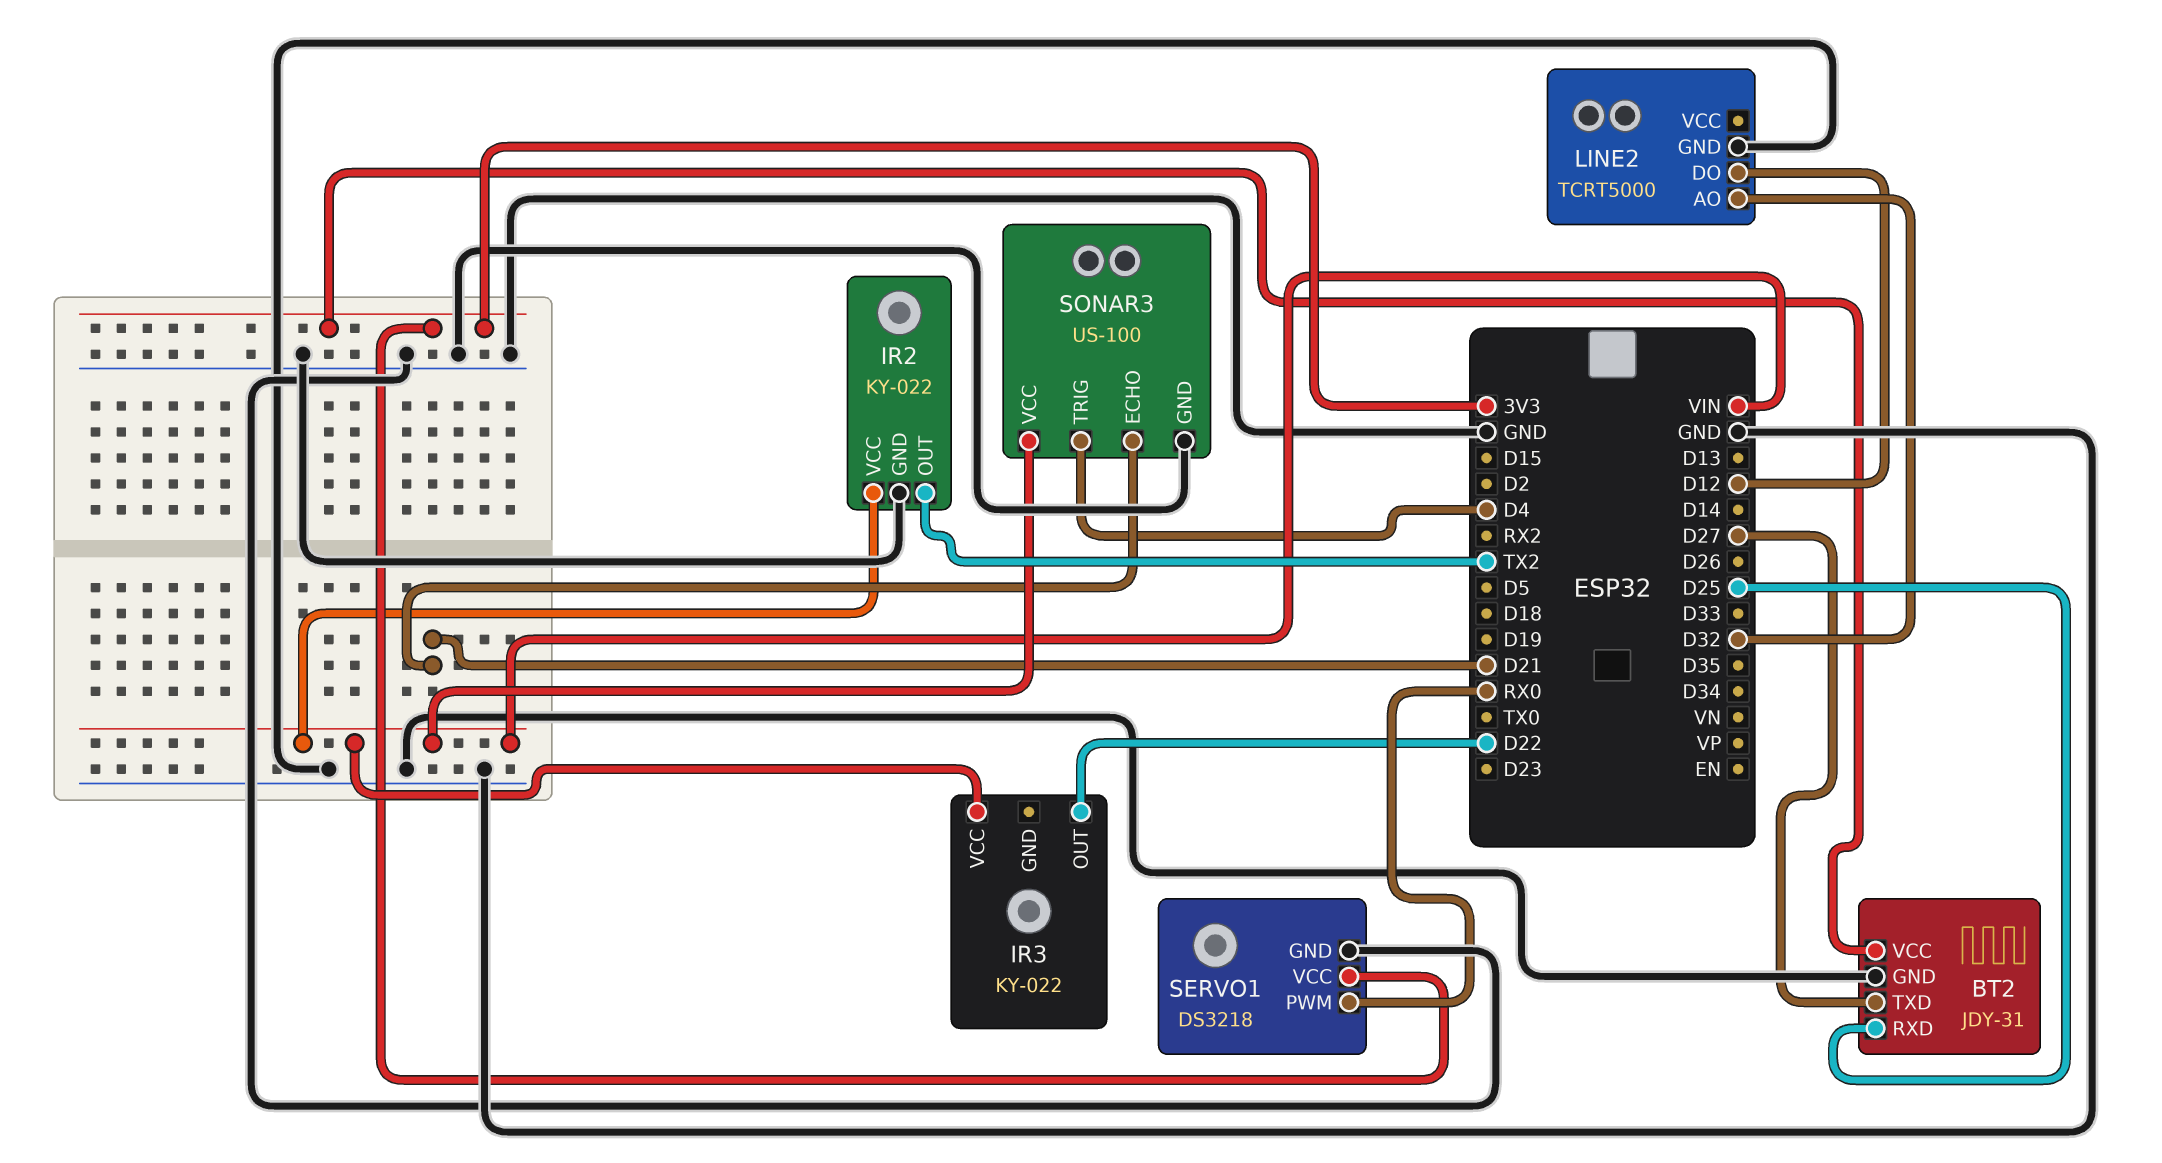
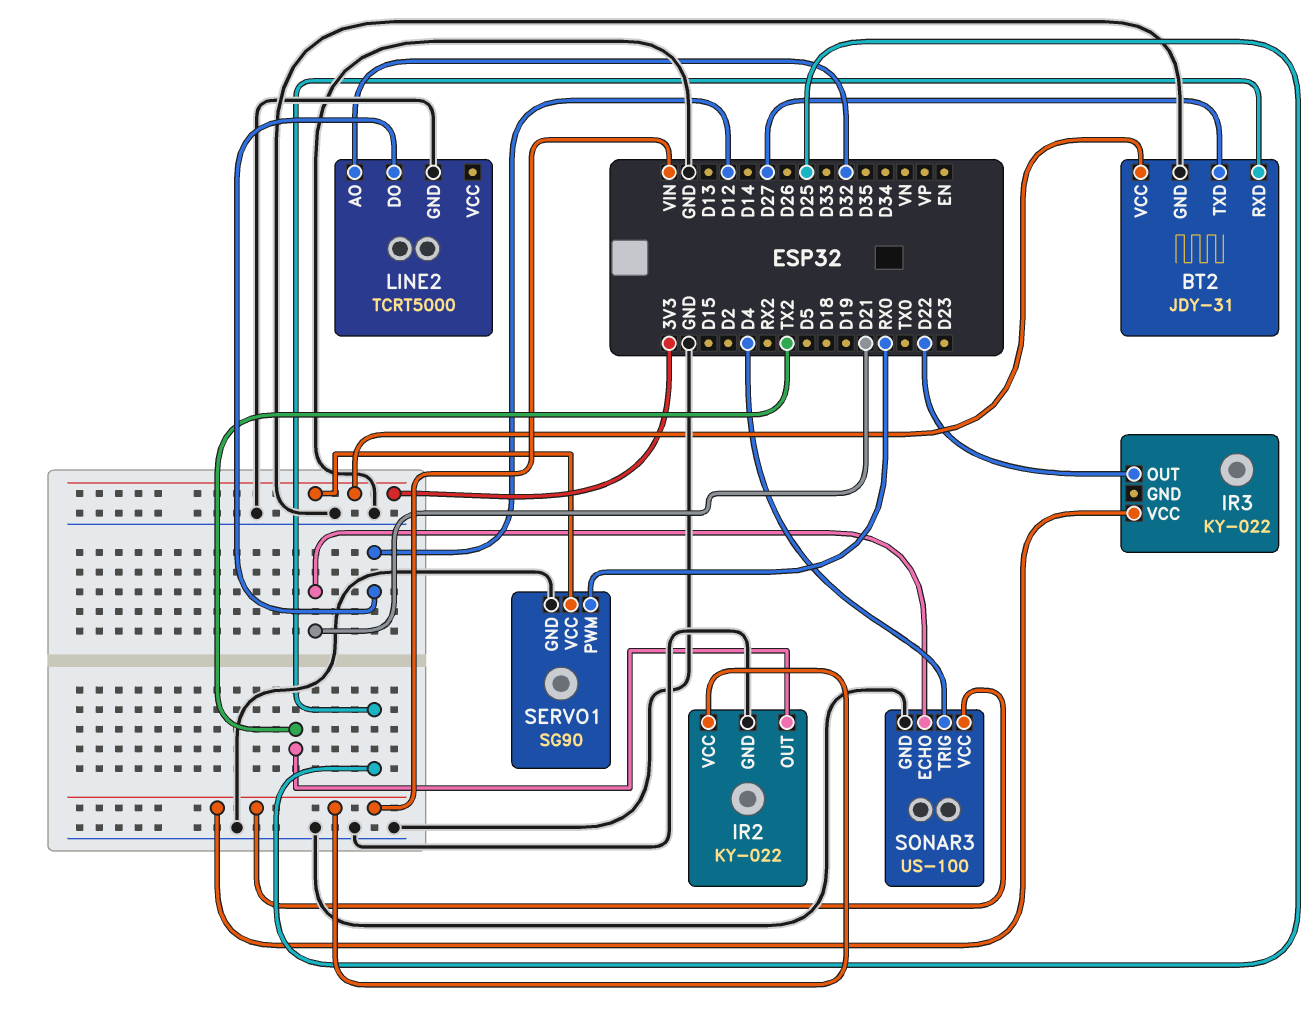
SERVO1: DS3218 -> SG90

